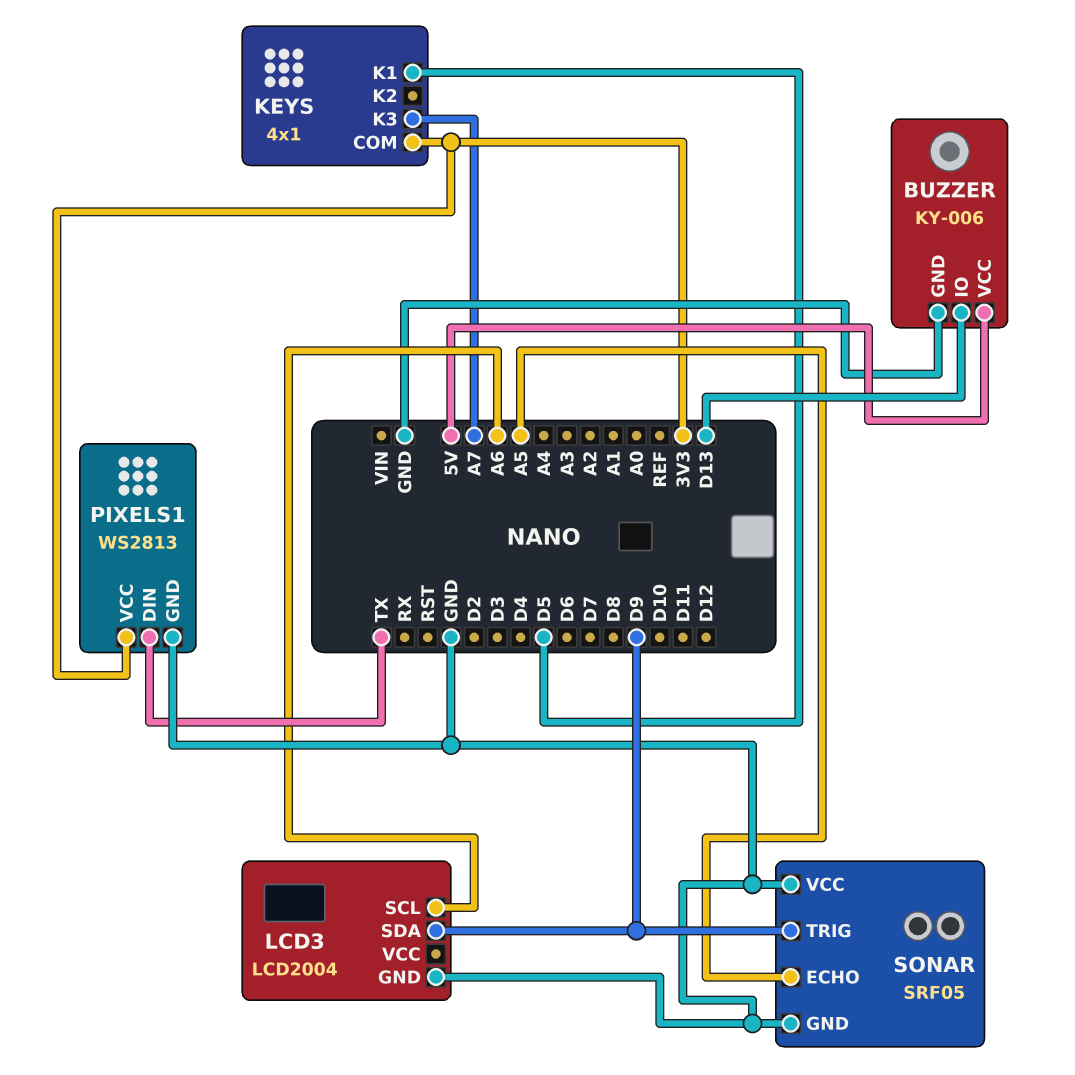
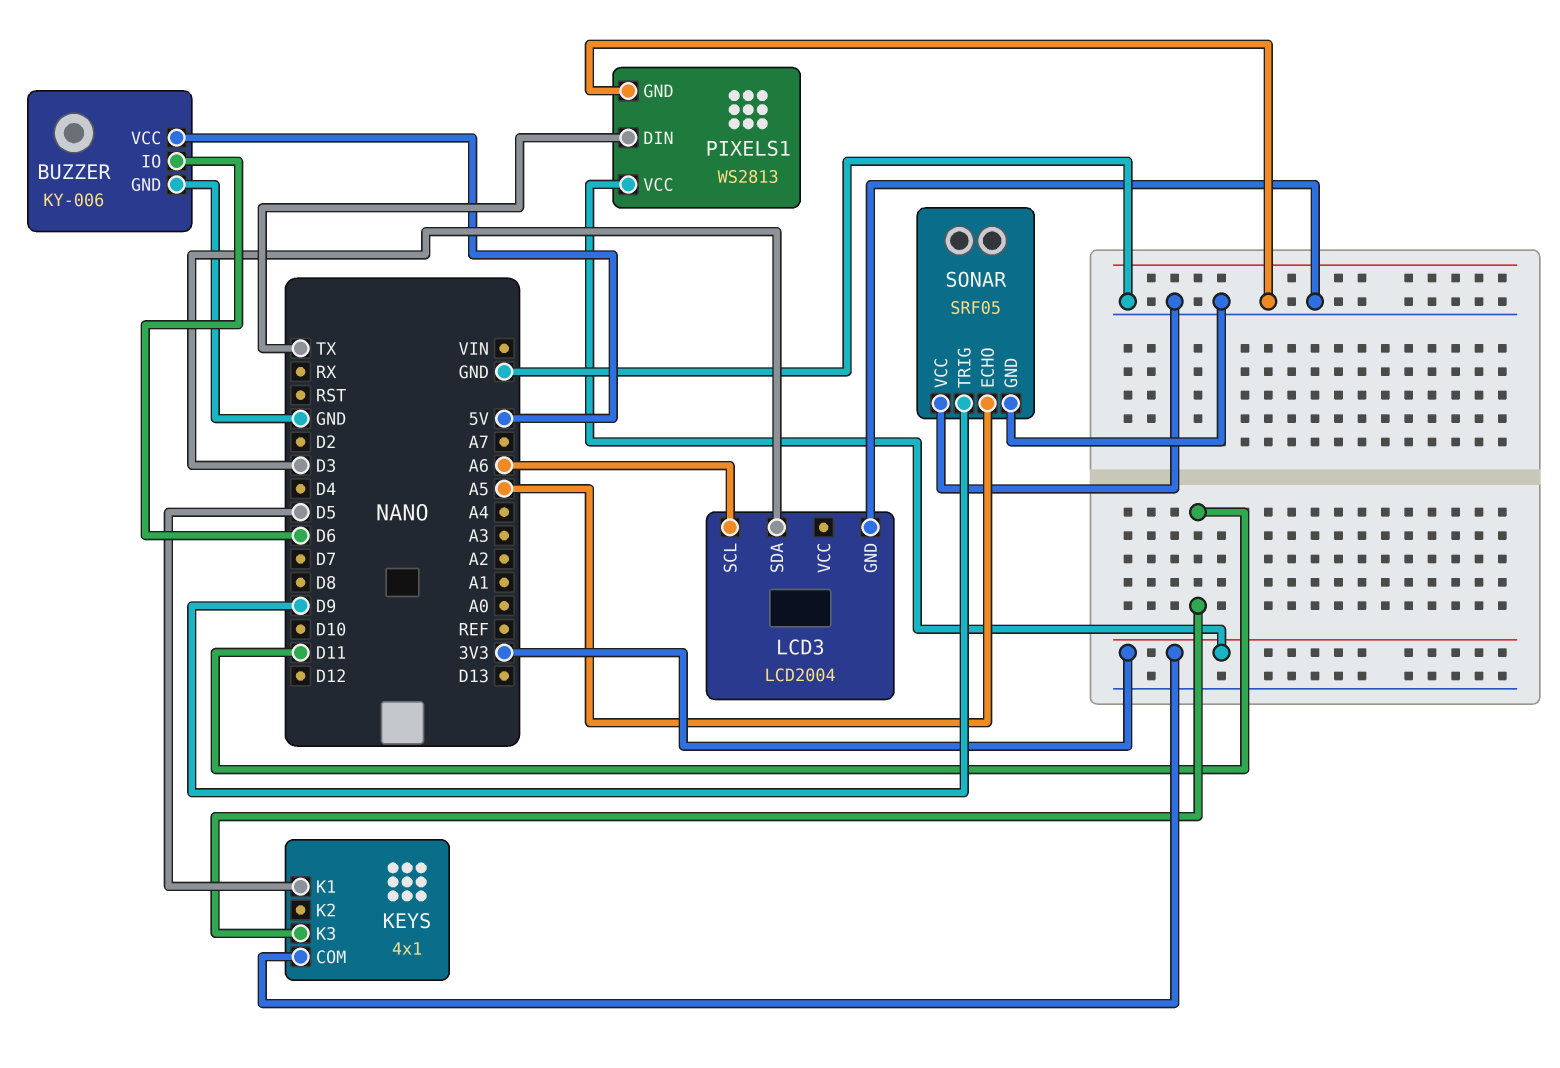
BUZZER pin IO: D13 -> D6
KEYS pin K3: A7 -> D11
LCD3 pin SDA: D9 -> D3

